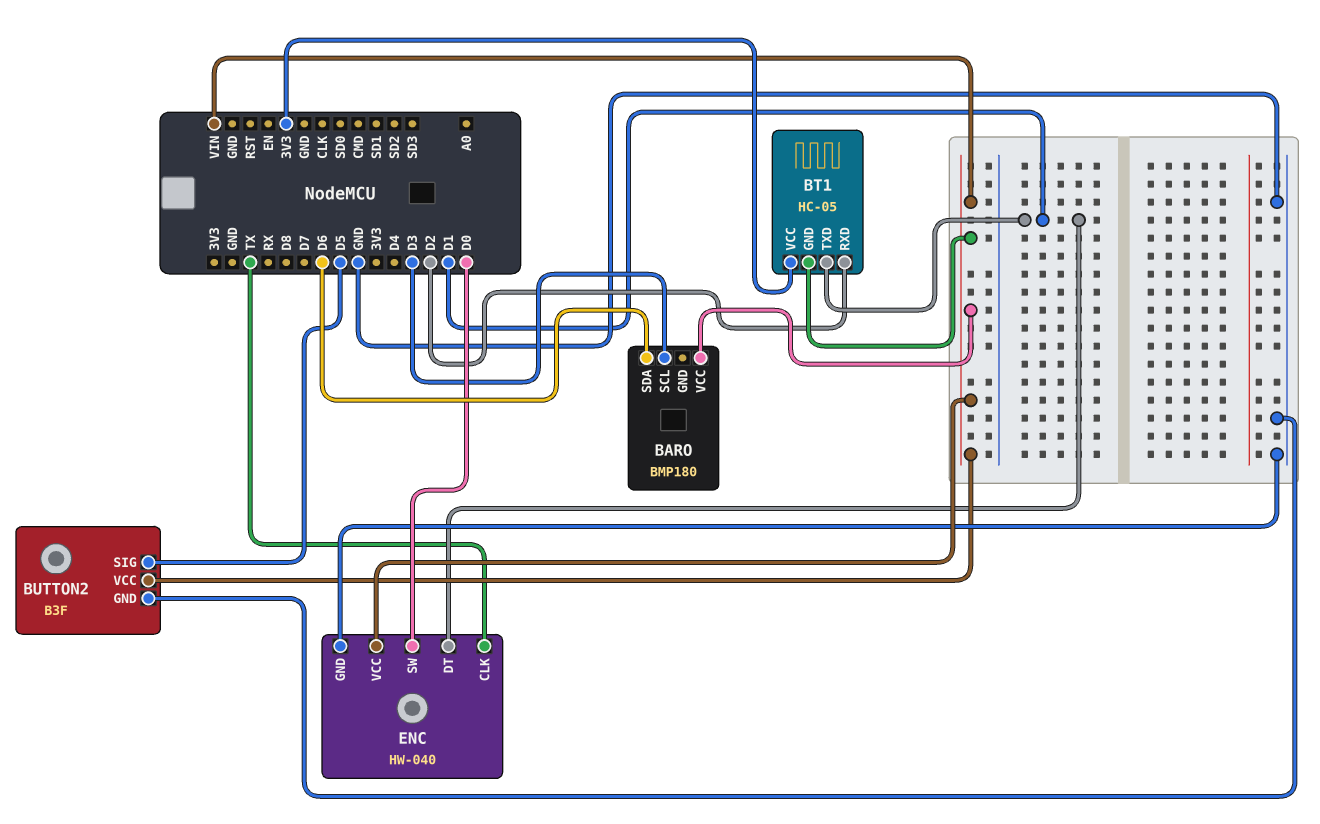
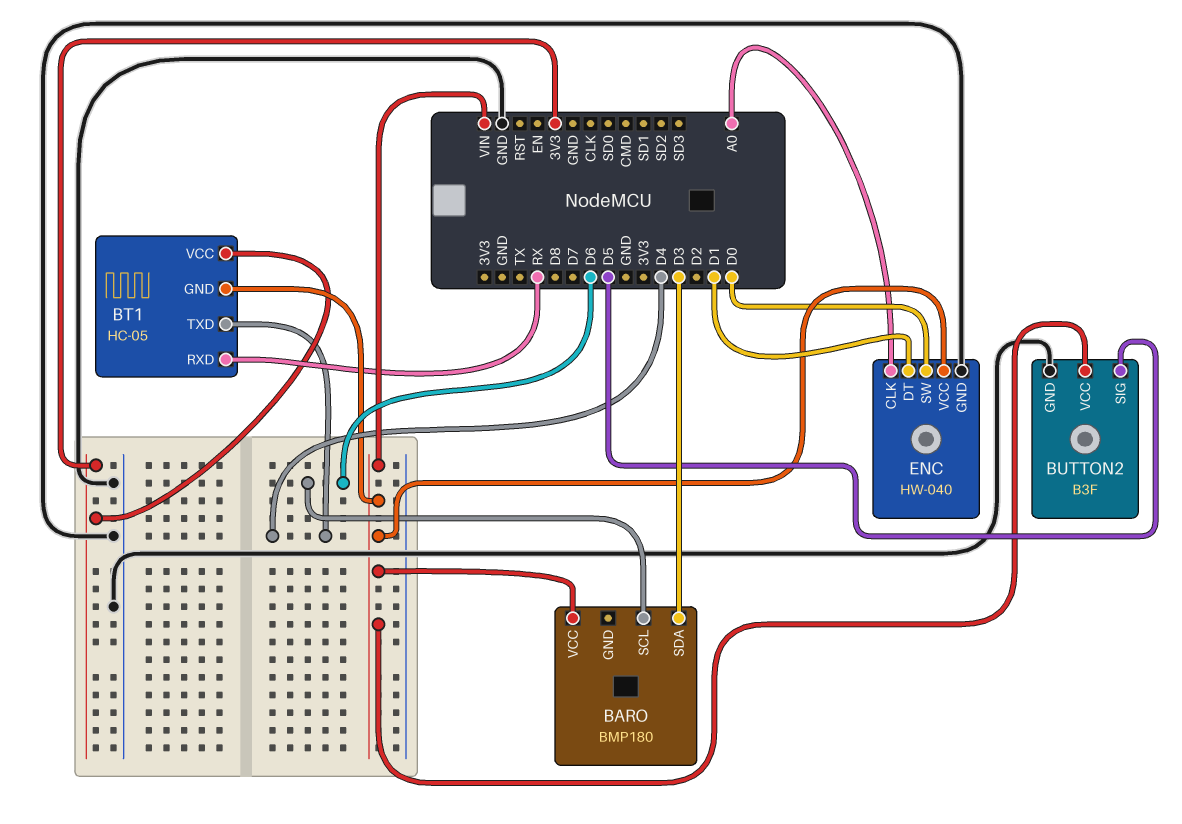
BARO pin SCL: D3 -> D6
BARO pin SDA: D6 -> D3
BT1 pin RXD: D2 -> RX
BT1 pin TXD: D1 -> D4
ENC pin CLK: TX -> A0

